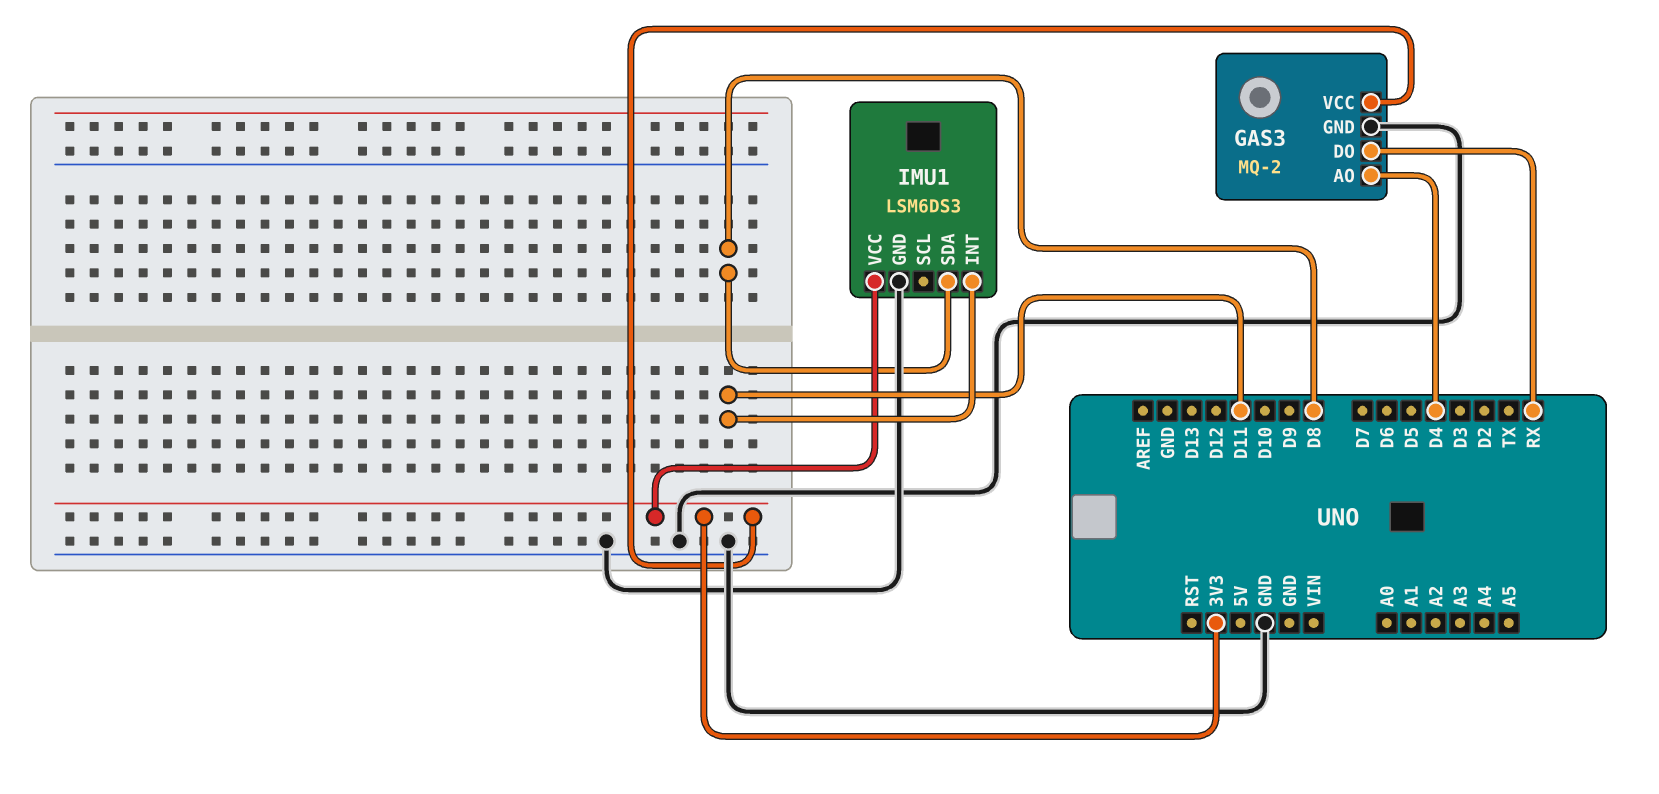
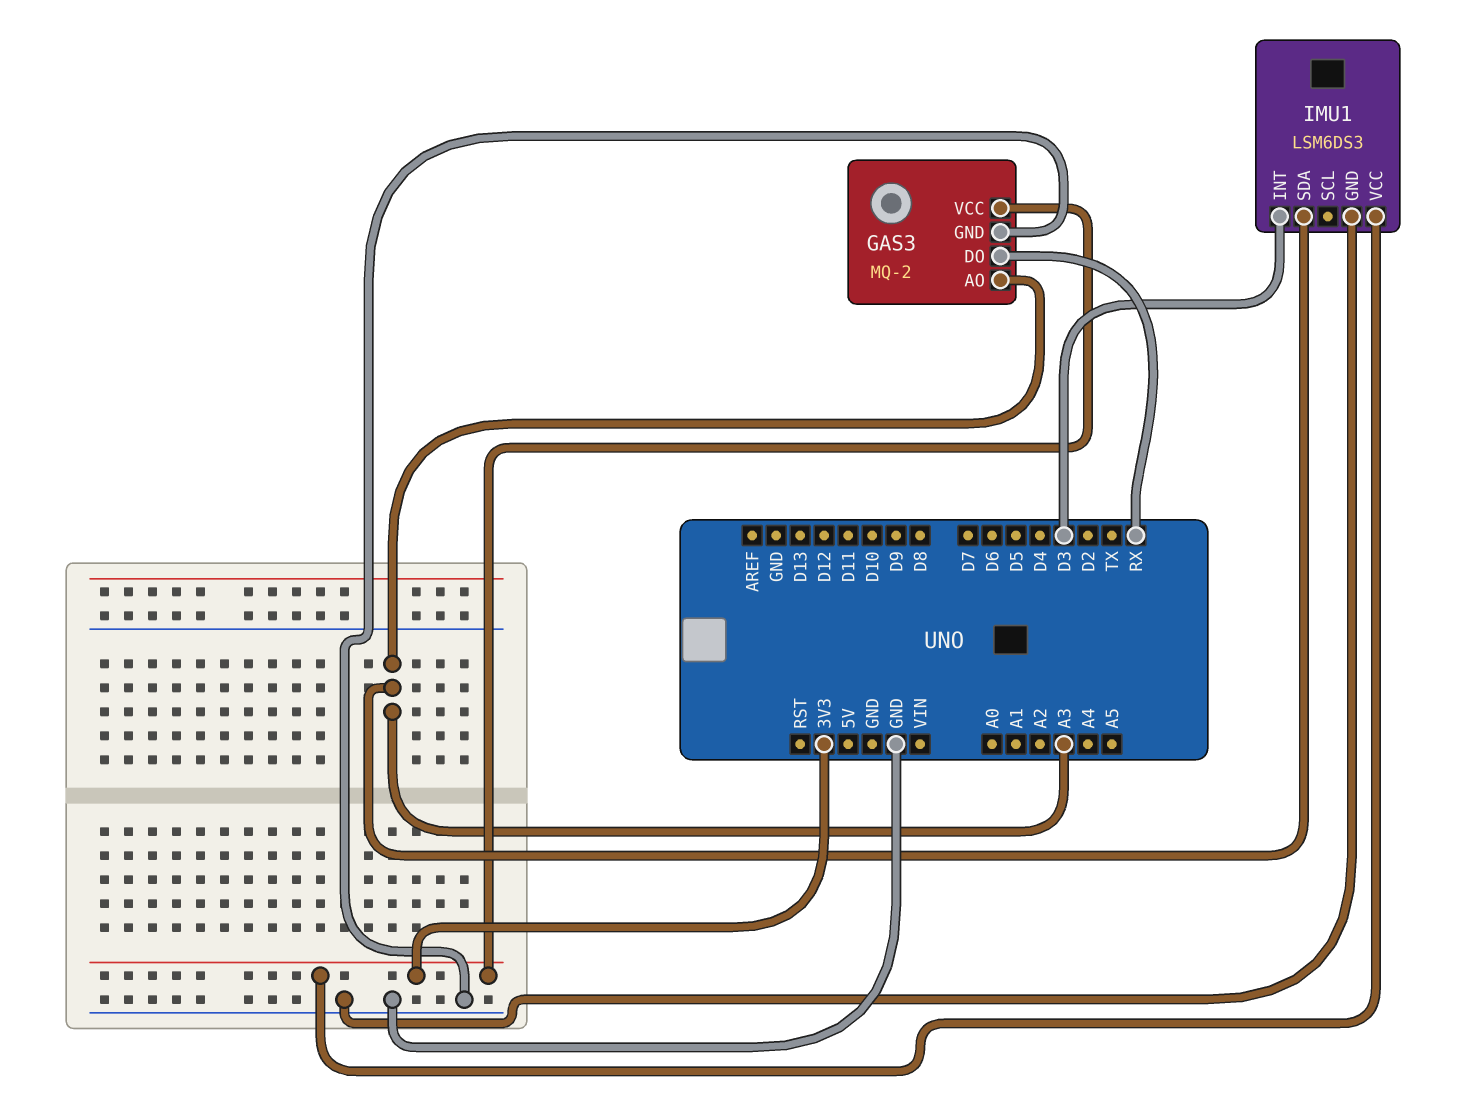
GAS3 pin AO: D4 -> A3
IMU1 pin INT: D11 -> D3
IMU1 pin SDA: D8 -> A3

